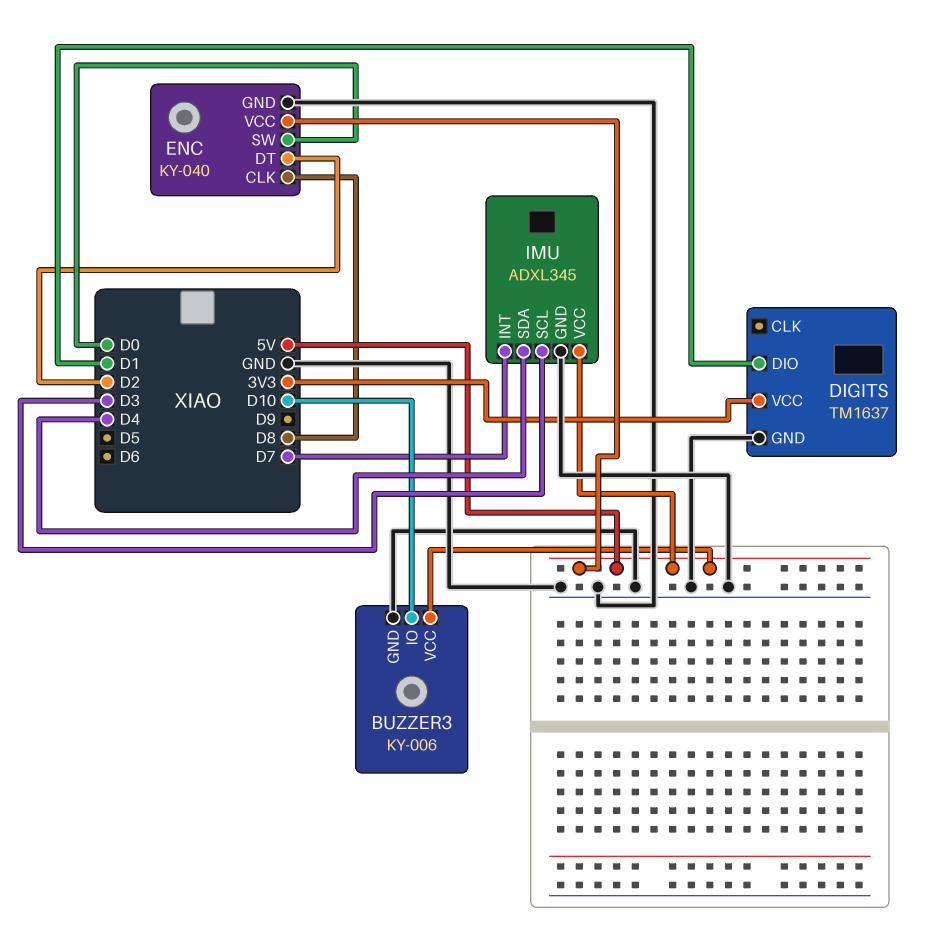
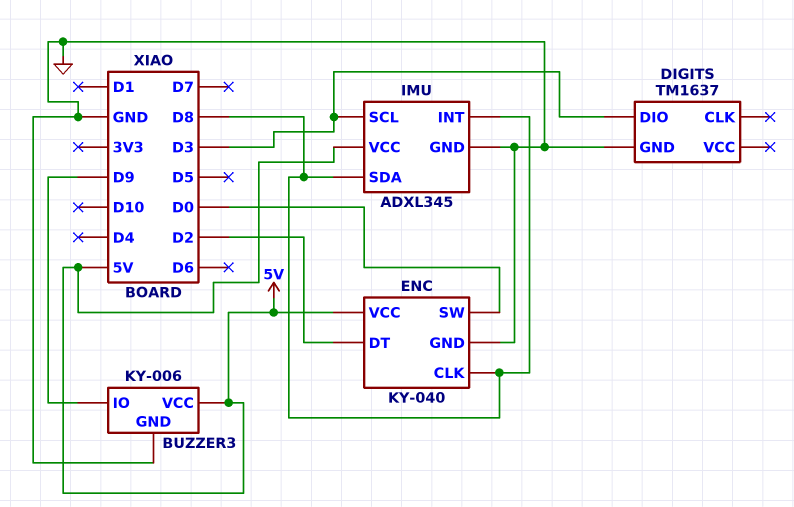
BUZZER3 pin IO: D10 -> D9
DIGITS pin DIO: D1 -> D3
DIGITS pin VCC: 3V3 -> none
IMU pin INT: D7 -> D8
IMU pin SDA: D4 -> D8

